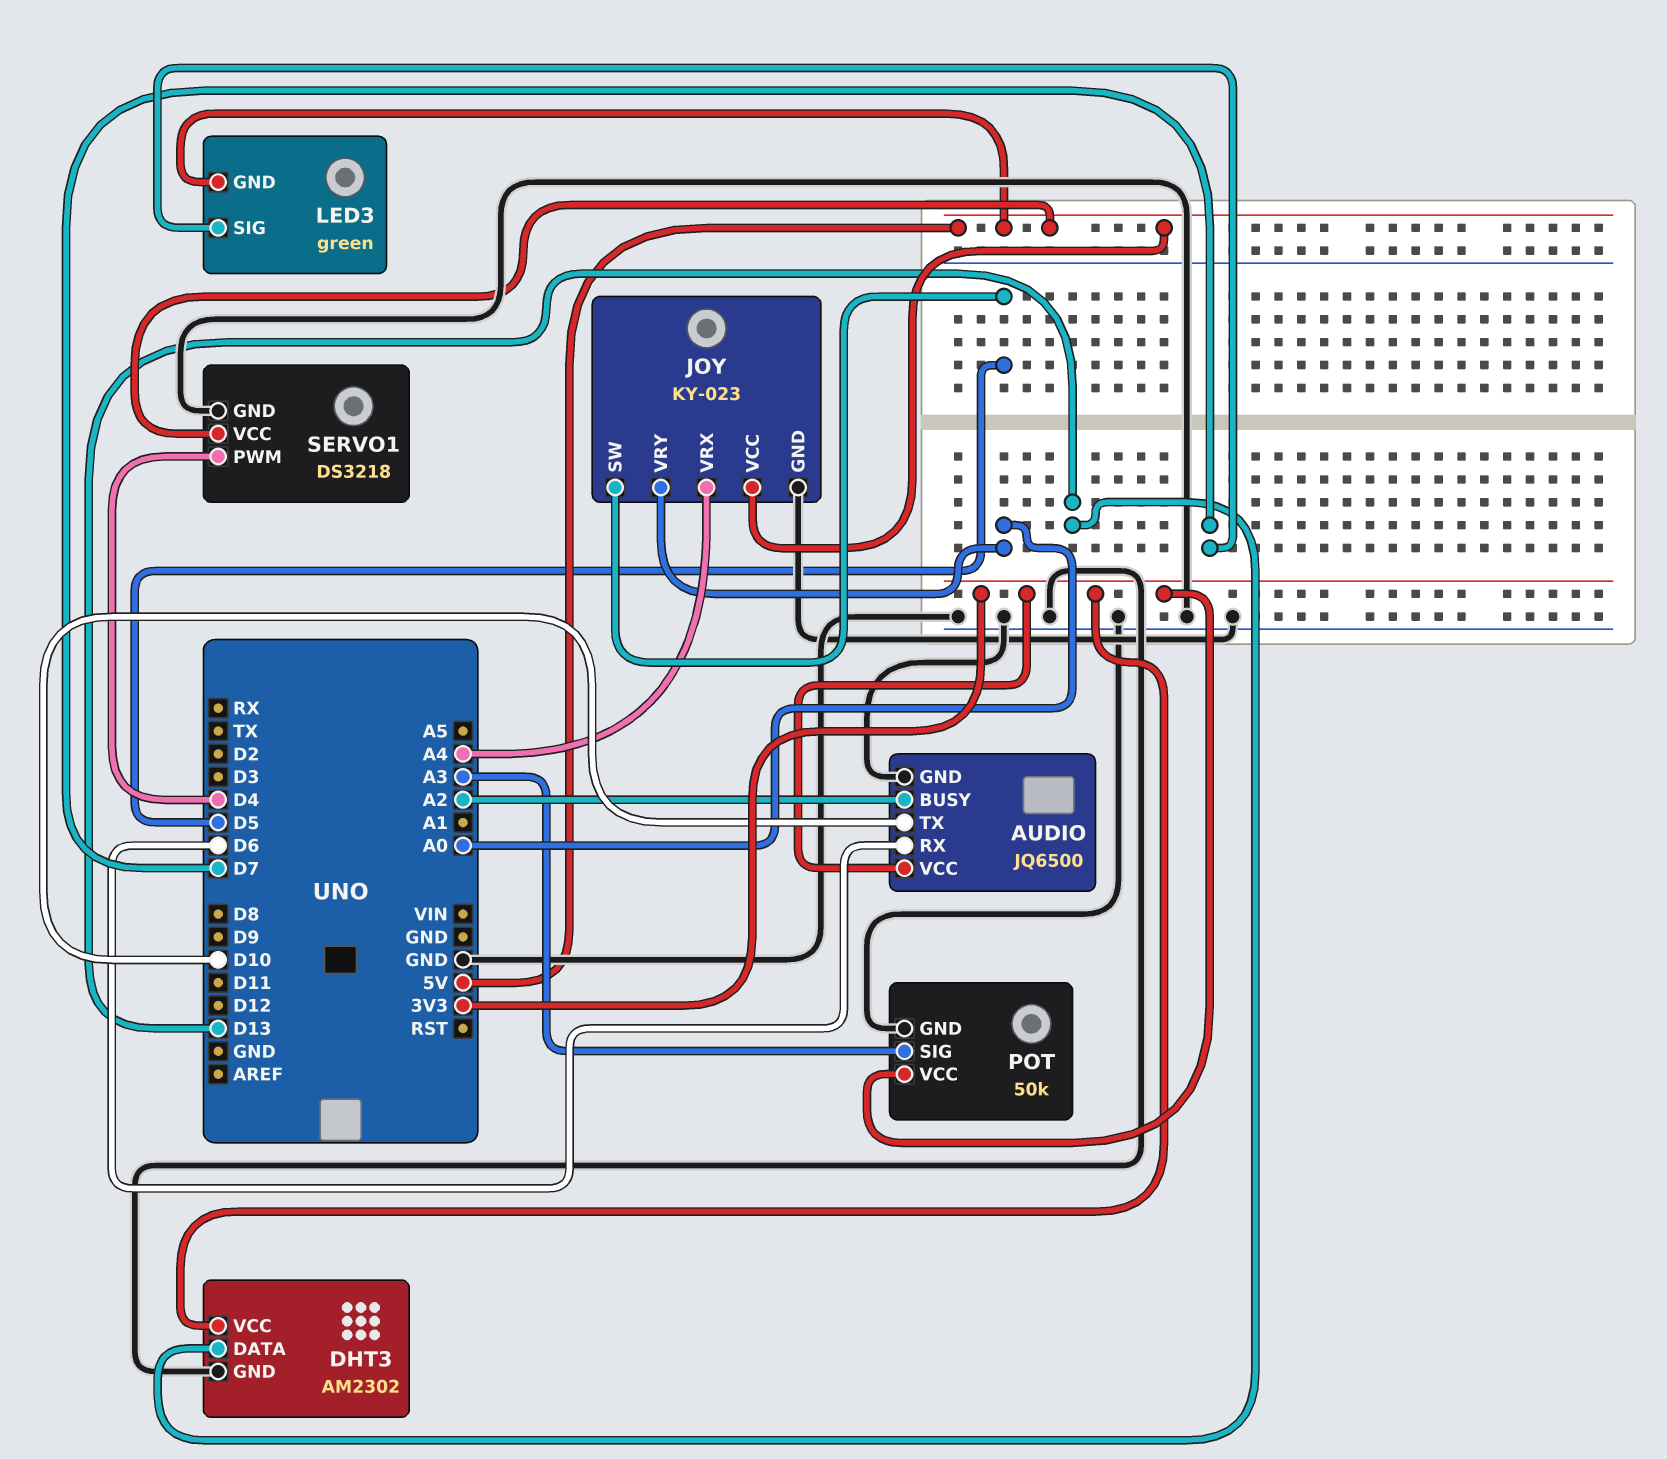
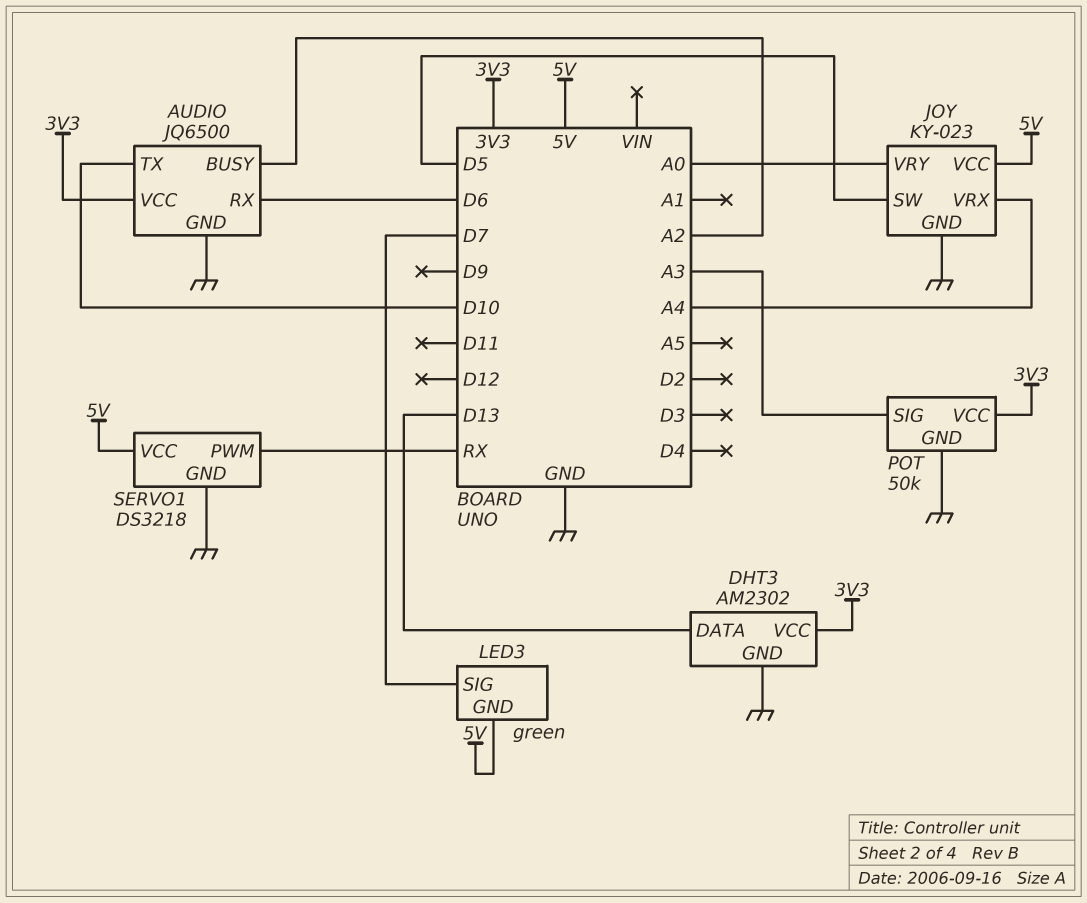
SERVO1 pin PWM: D4 -> RX

